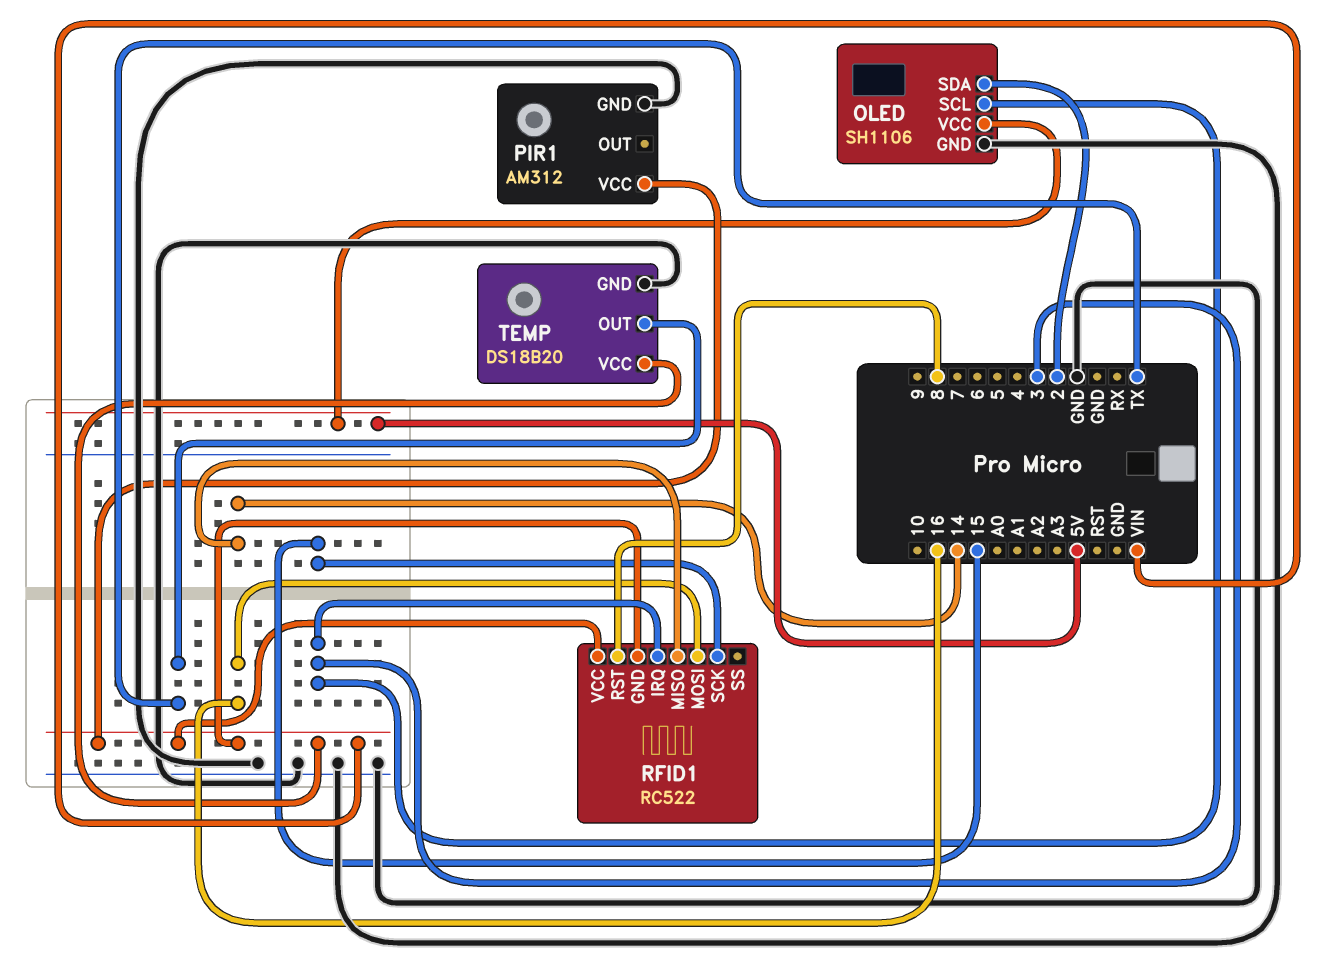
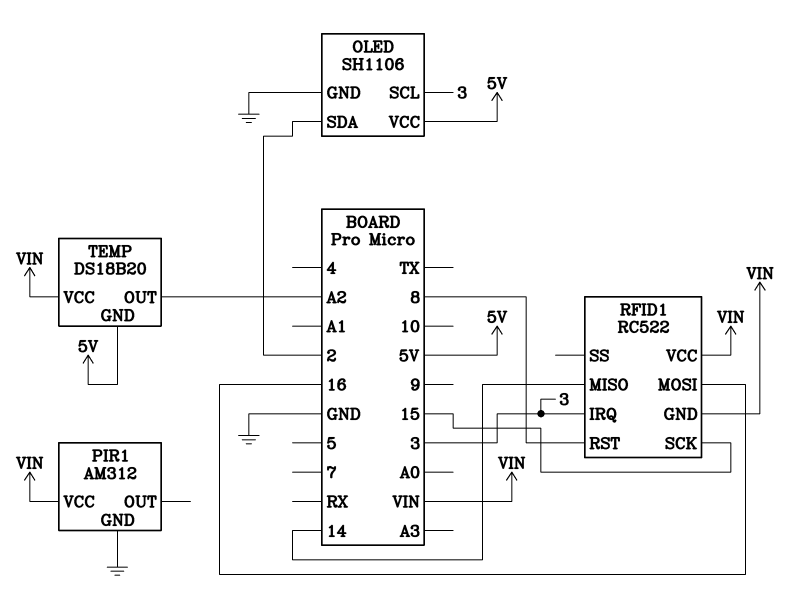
TEMP pin GND: GND -> 5V
TEMP pin OUT: TX -> A2

